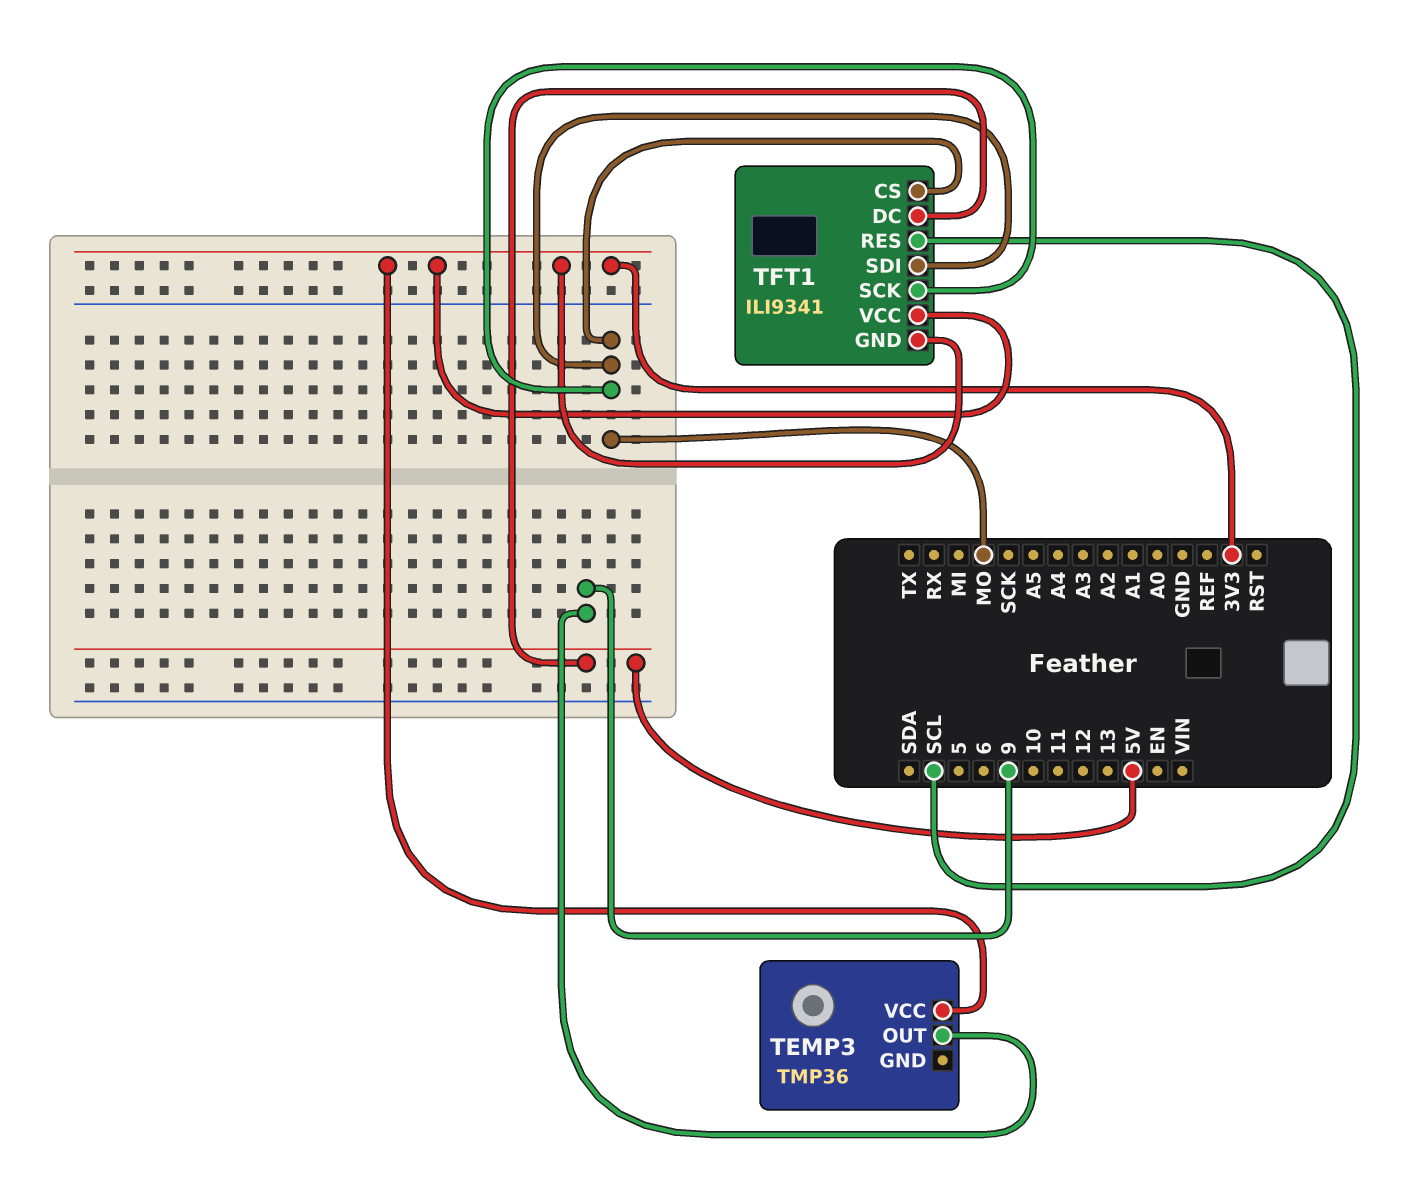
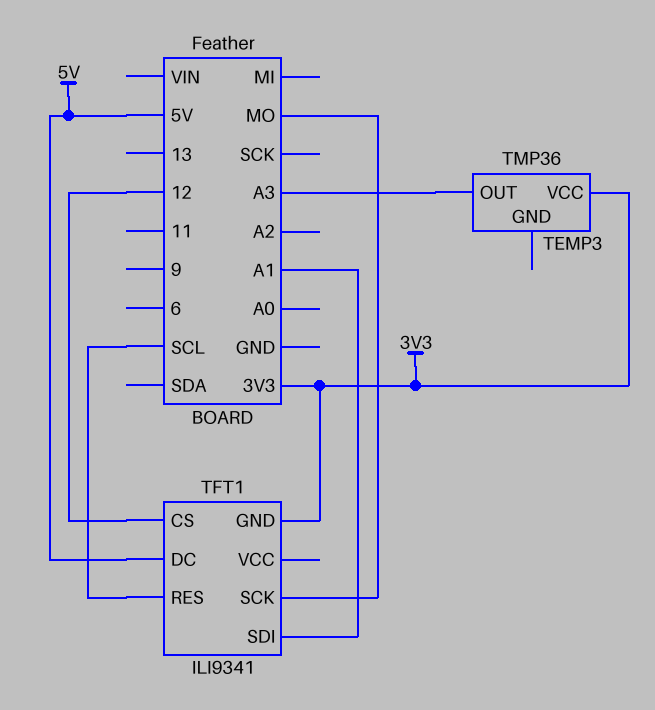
TEMP3 pin OUT: 9 -> A3
TFT1 pin CS: MO -> 12
TFT1 pin SDI: MO -> A1
TFT1 pin VCC: 3V3 -> none

